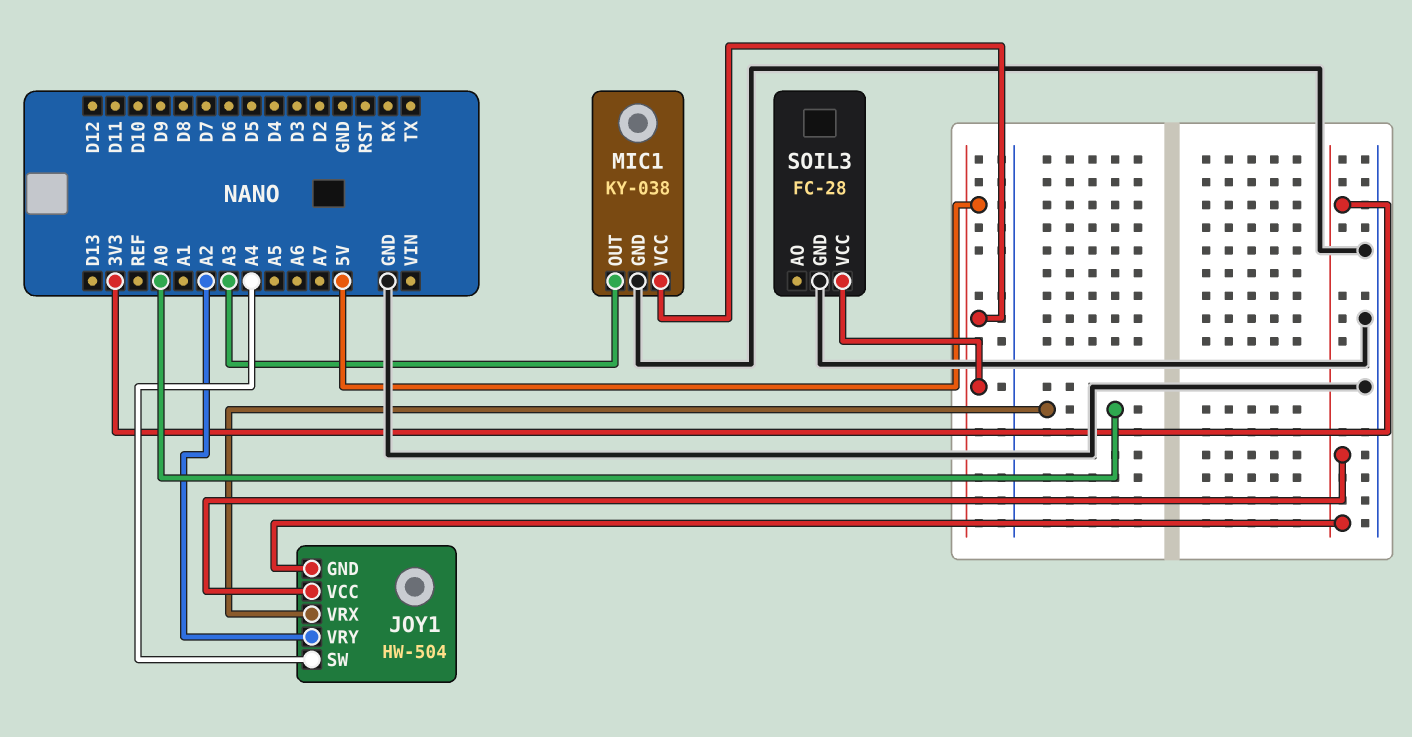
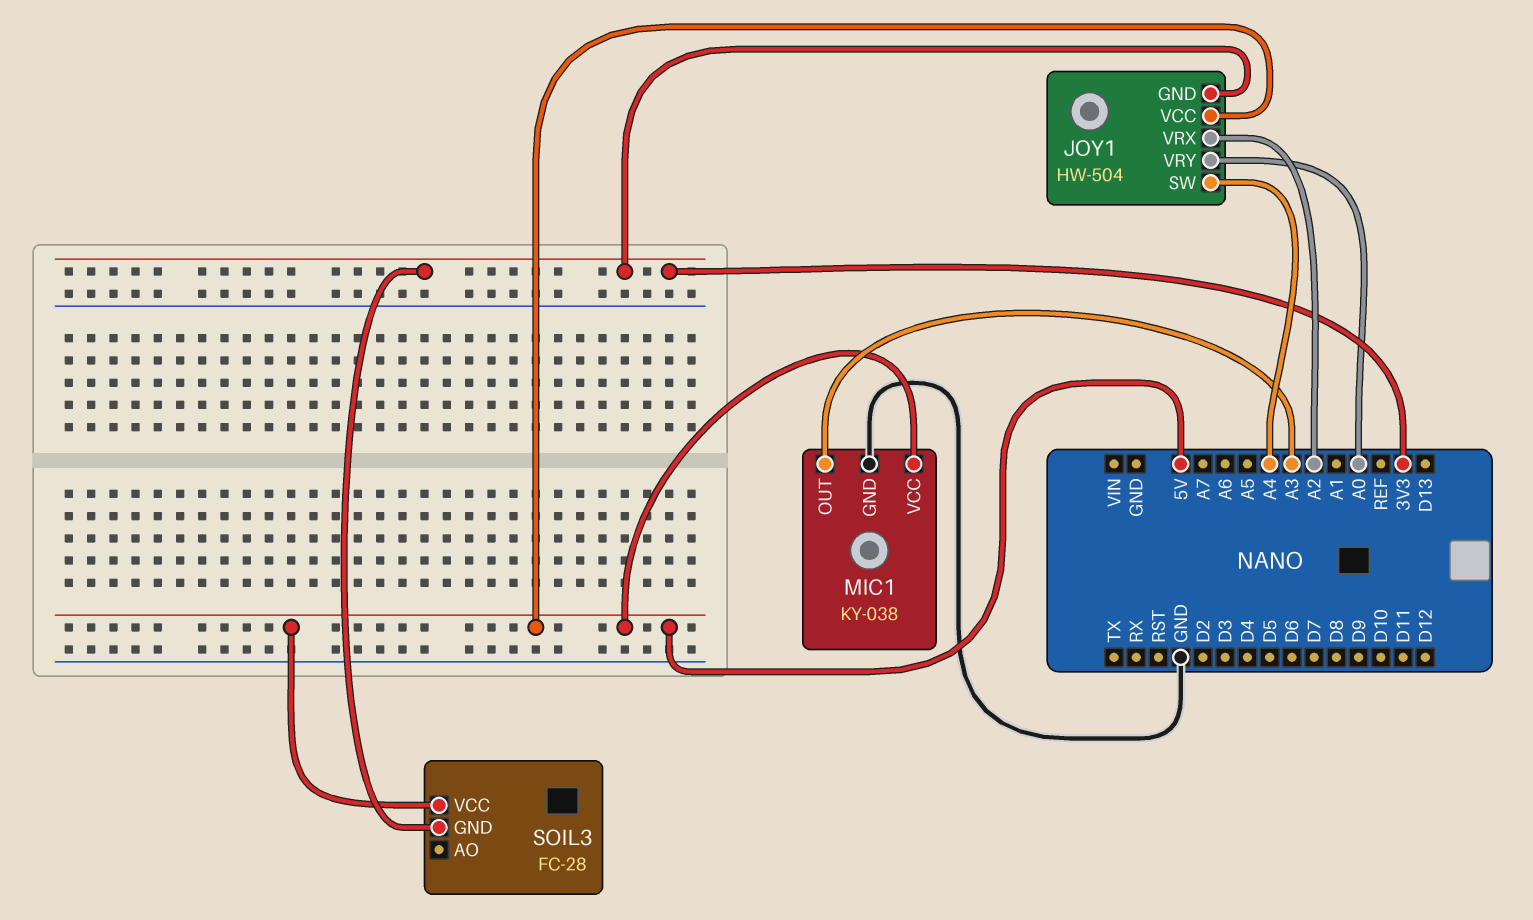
JOY1 pin VCC: 3V3 -> 5V
JOY1 pin VRX: A0 -> A2
JOY1 pin VRY: A2 -> A0
SOIL3 pin GND: GND -> 3V3

